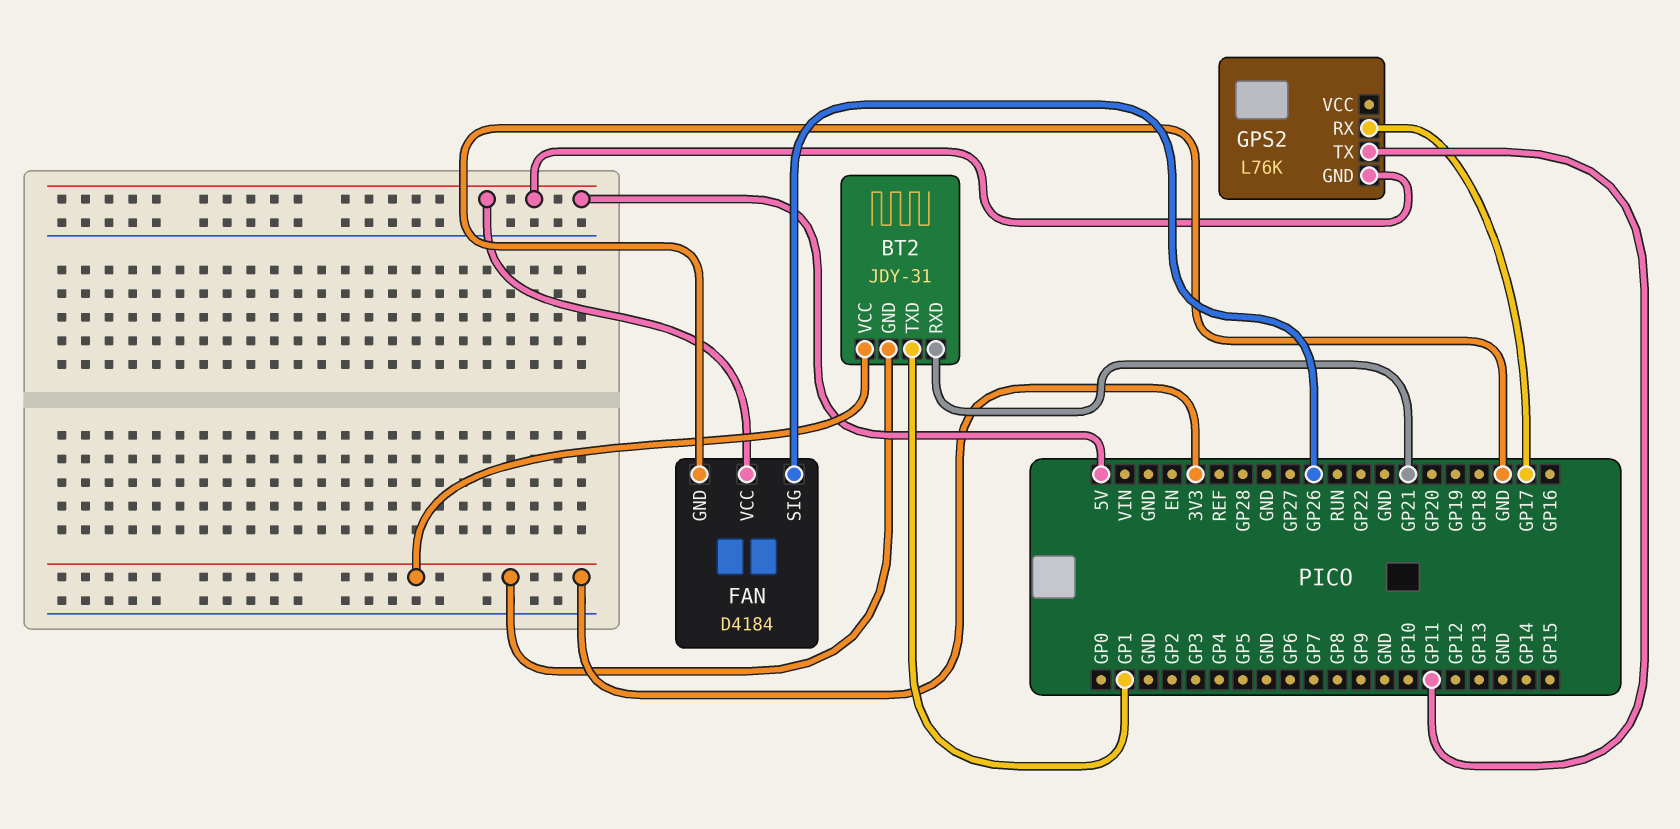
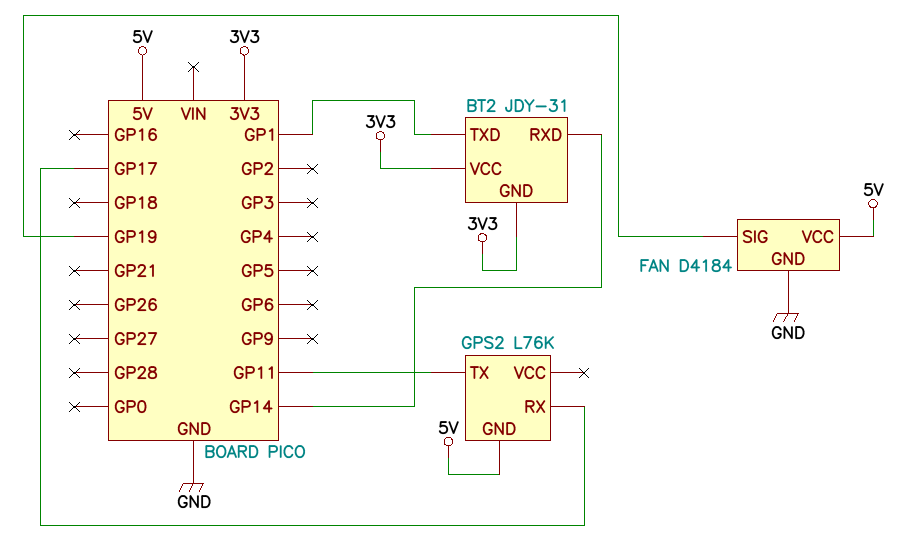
BT2 pin RXD: GP21 -> GP14
FAN pin SIG: GP26 -> GP19

